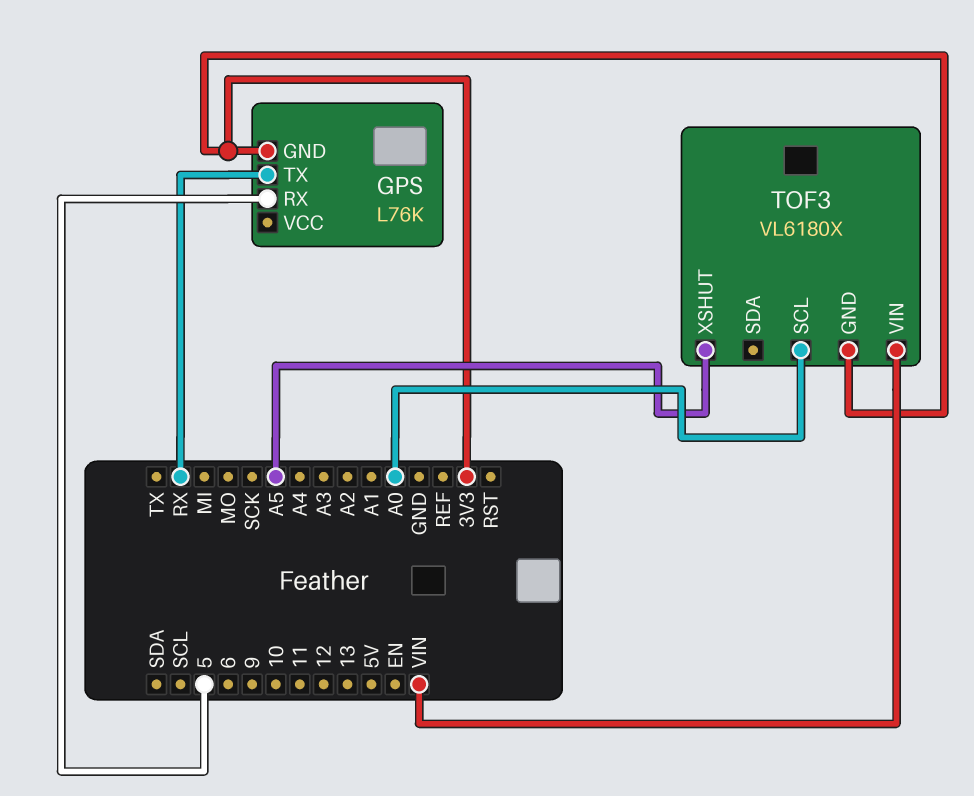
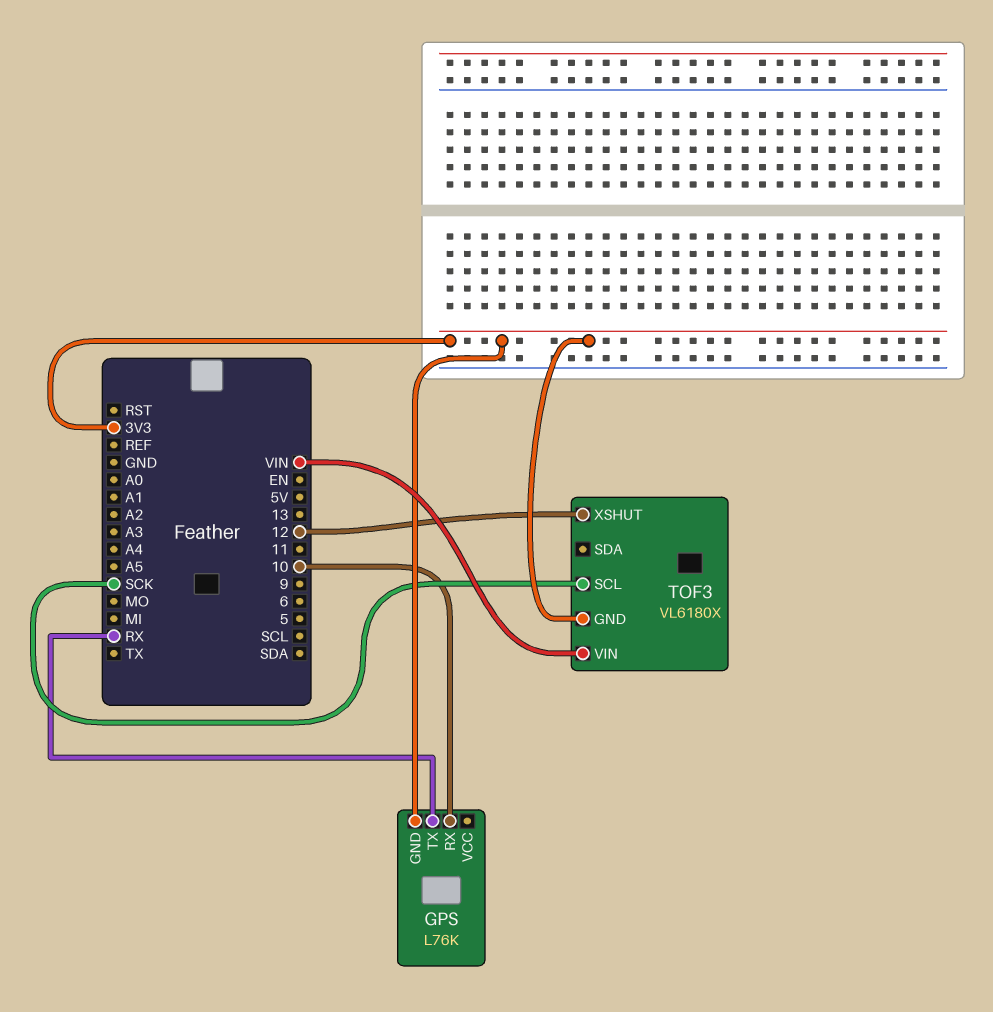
GPS pin RX: 5 -> 10
TOF3 pin SCL: A0 -> SCK
TOF3 pin XSHUT: A5 -> 12

